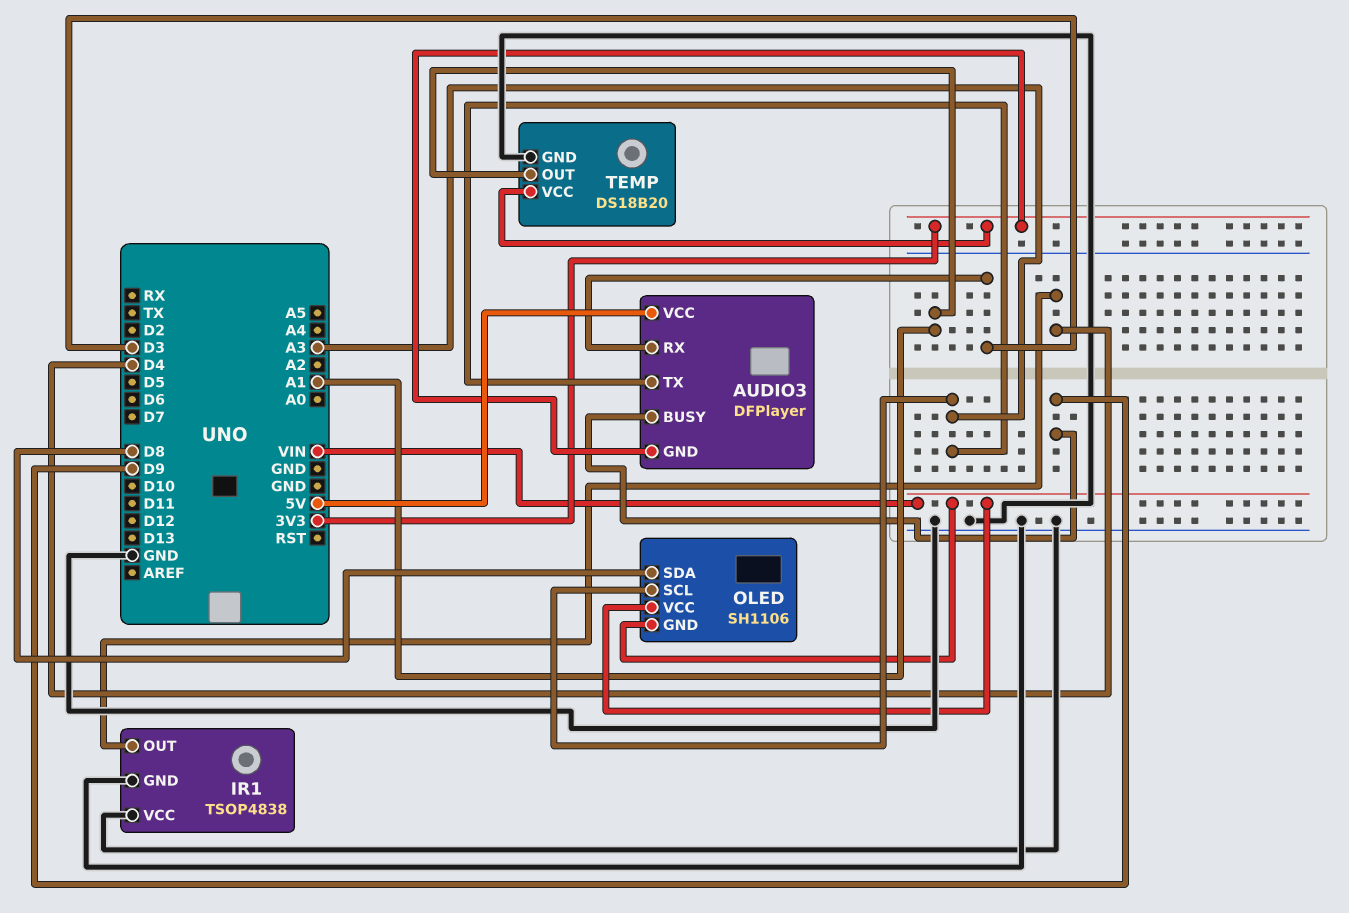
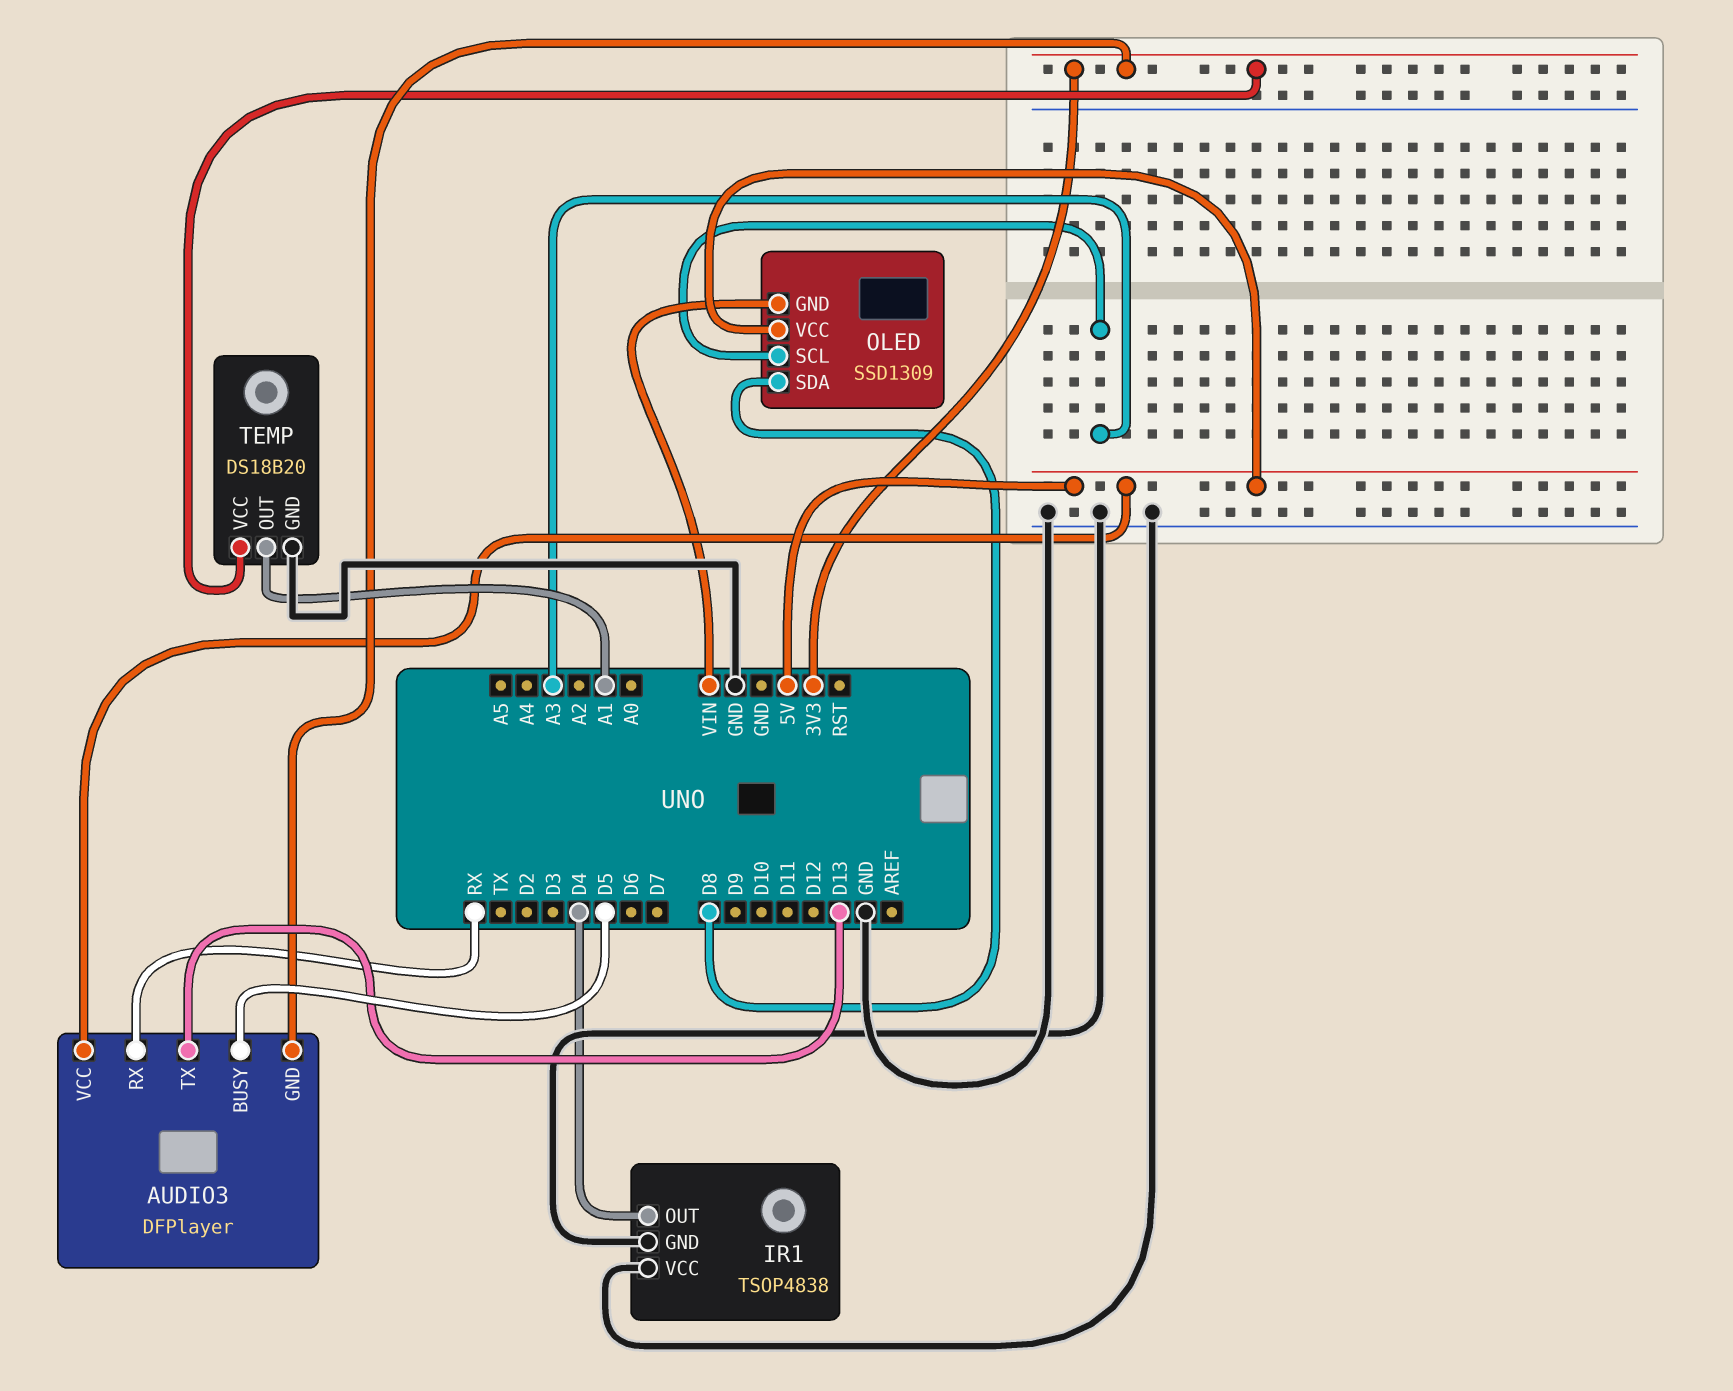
AUDIO3 pin BUSY: D9 -> D5
AUDIO3 pin RX: D3 -> RX
AUDIO3 pin TX: A3 -> D13
OLED: SH1106 -> SSD1309
OLED pin VCC: VIN -> 5V

